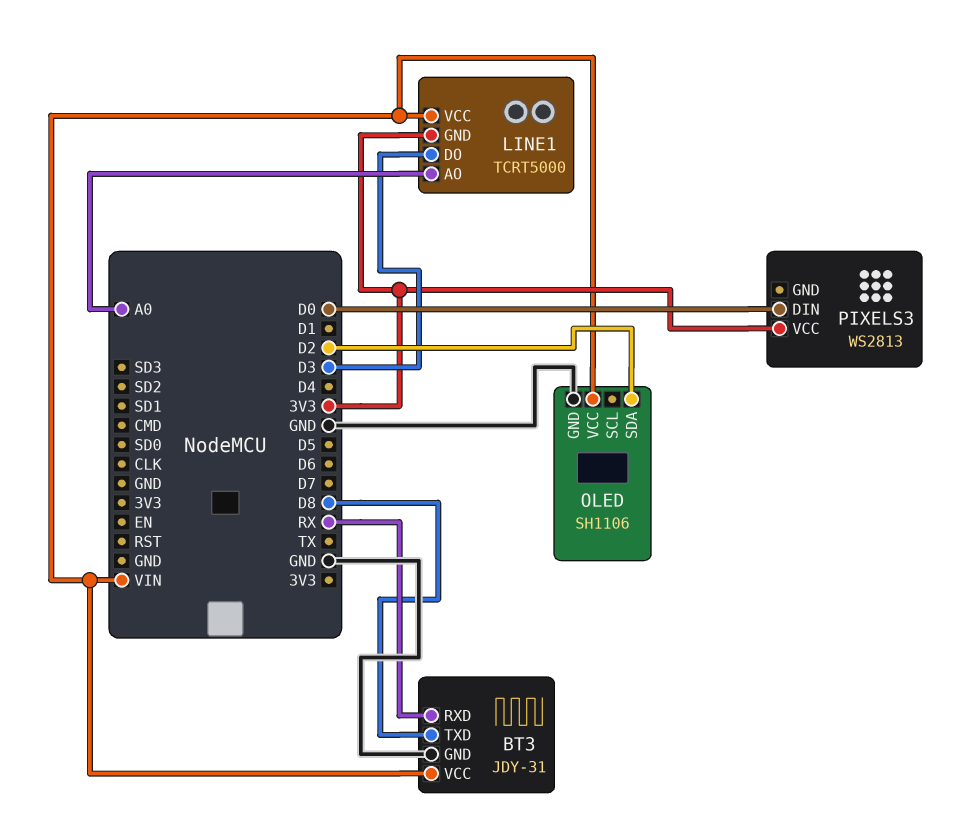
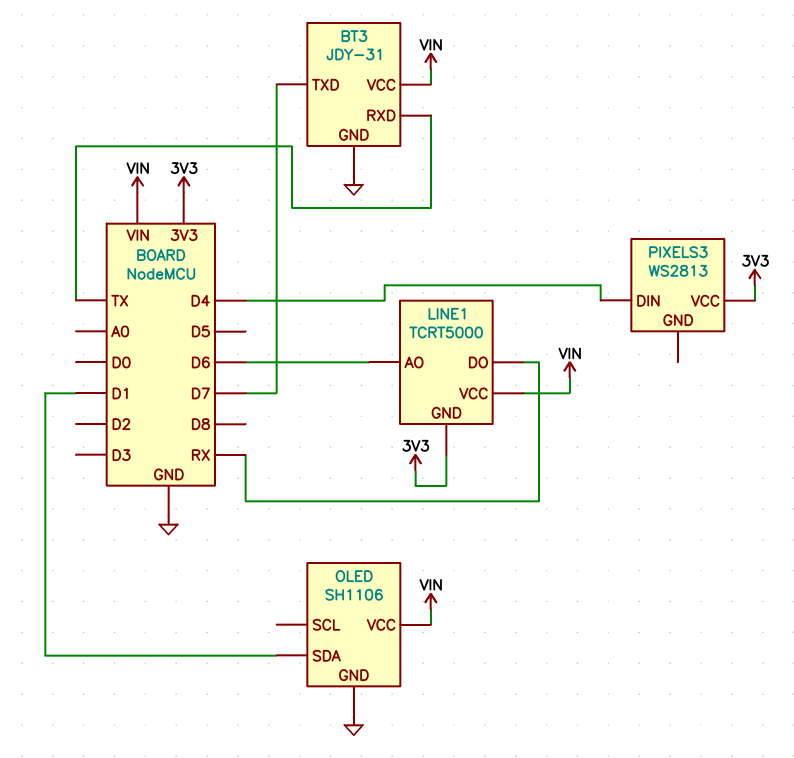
BT3 pin RXD: RX -> TX
BT3 pin TXD: D8 -> D7
LINE1 pin AO: A0 -> D6
LINE1 pin DO: D3 -> RX
OLED pin SDA: D2 -> D1
PIXELS3 pin DIN: D0 -> D4

